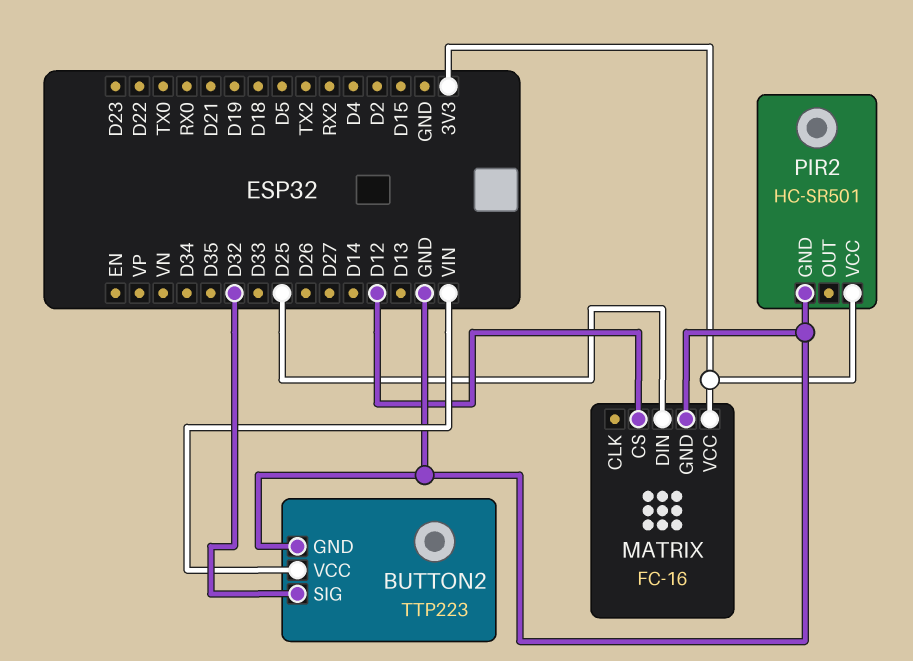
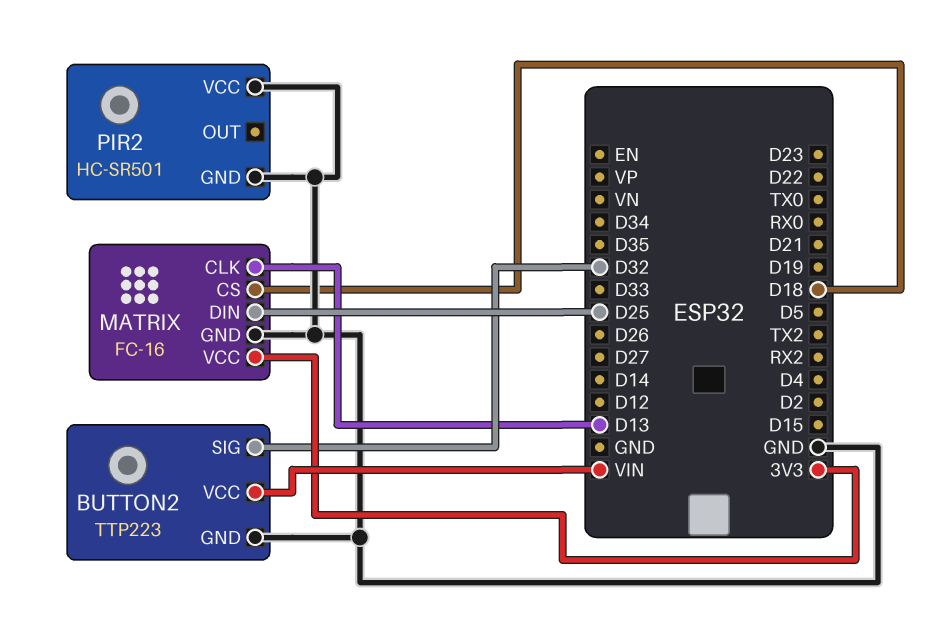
MATRIX pin CLK: none -> D13
MATRIX pin CS: D12 -> D18
PIR2 pin VCC: 3V3 -> GND

